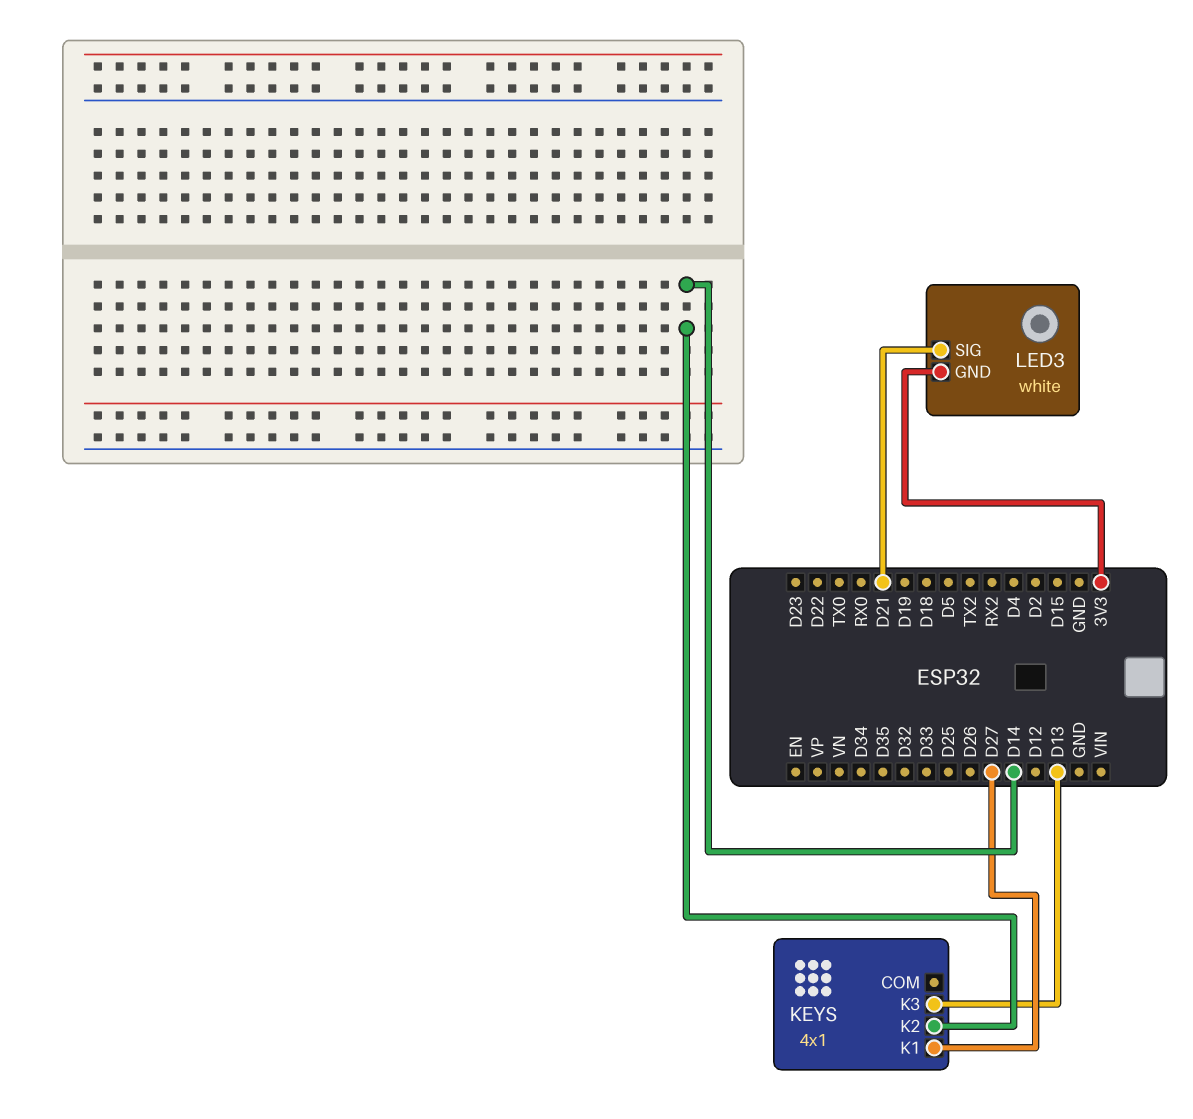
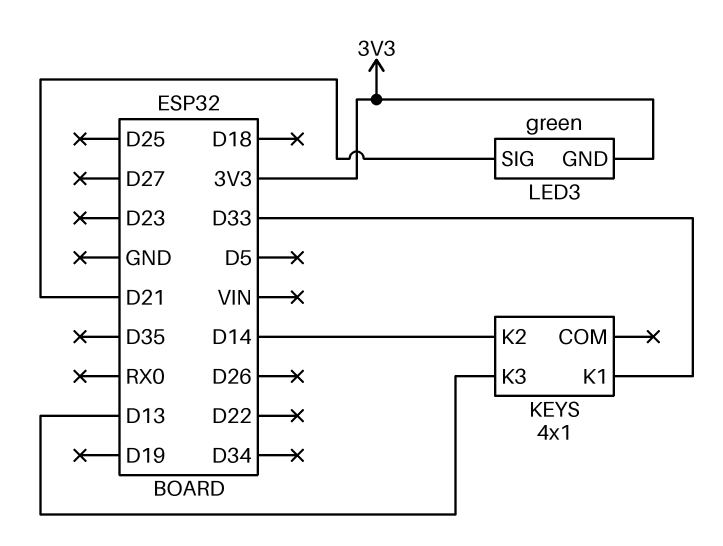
KEYS pin K1: D27 -> D33
LED3: white -> green

